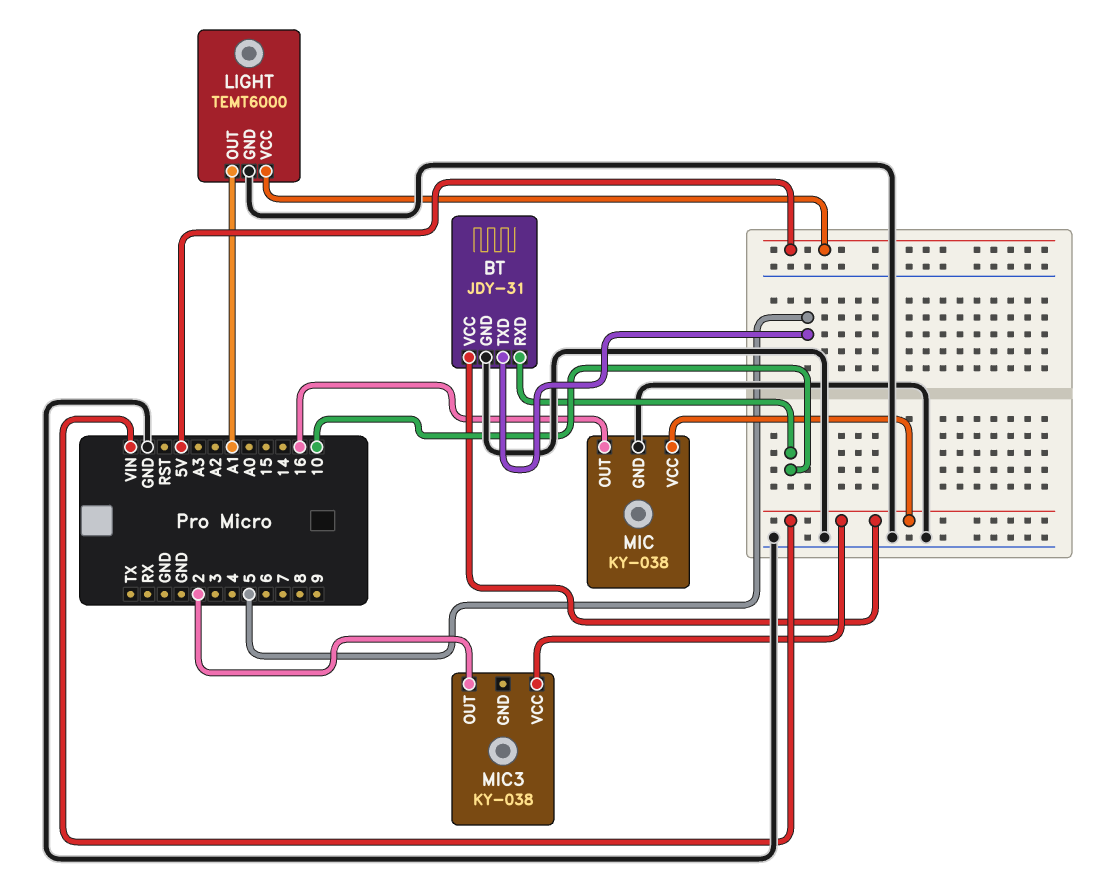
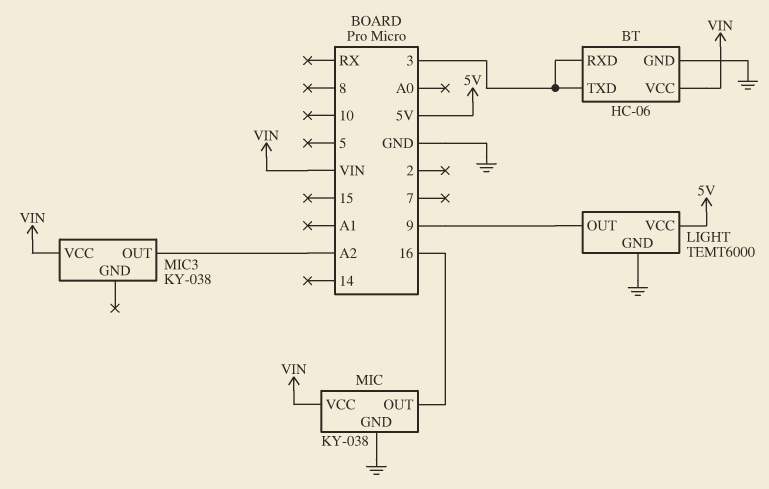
BT: JDY-31 -> HC-06
BT pin RXD: 10 -> 3
BT pin TXD: 5 -> 3
LIGHT pin OUT: A1 -> 9
MIC3 pin OUT: 2 -> A2

